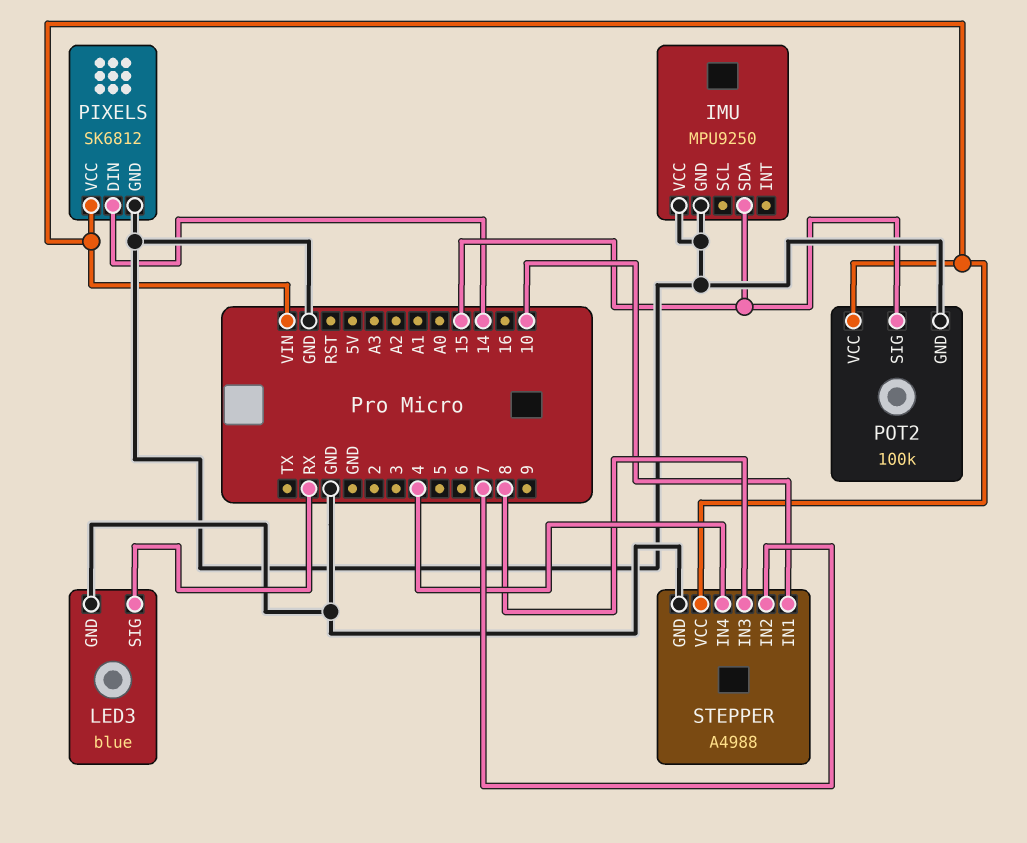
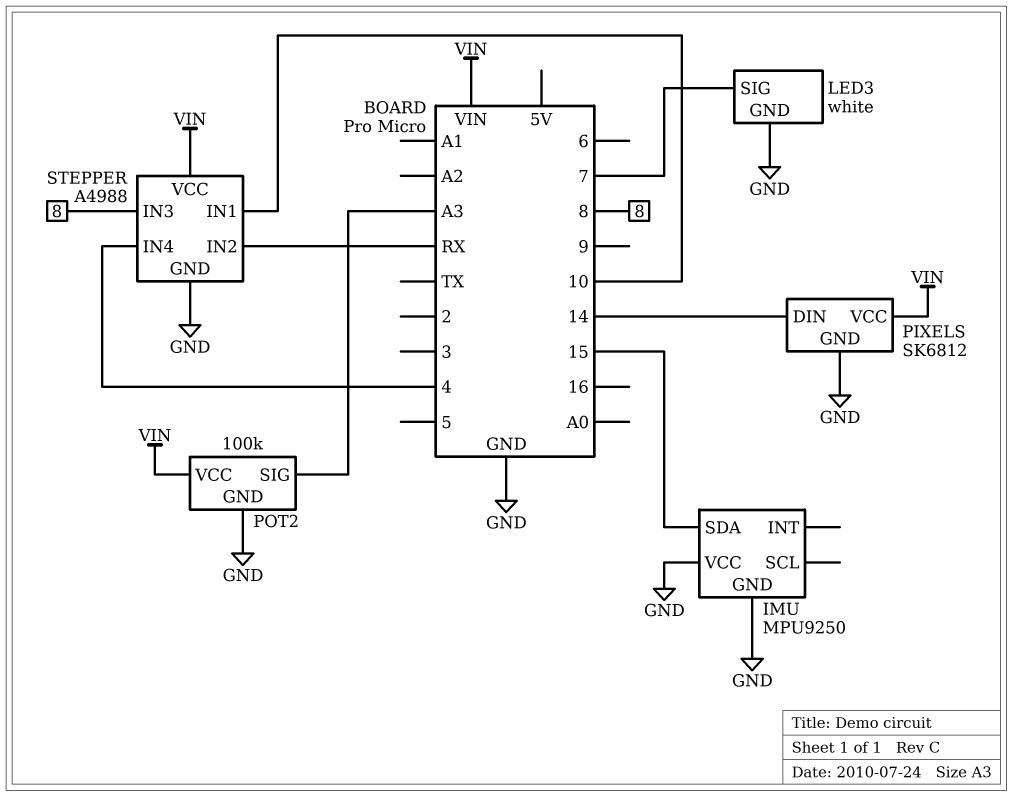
LED3: blue -> white
LED3 pin SIG: RX -> 7
POT2 pin SIG: 15 -> A3
STEPPER pin IN2: 7 -> RX

